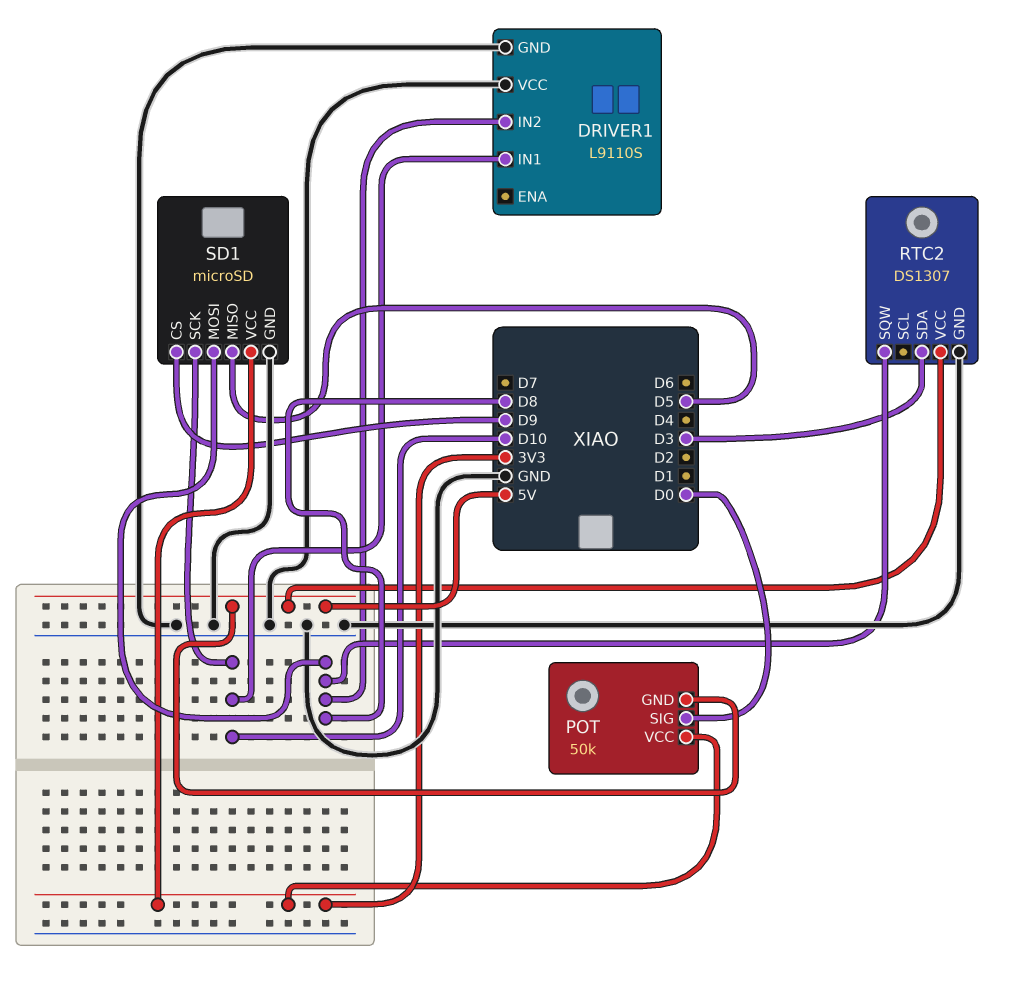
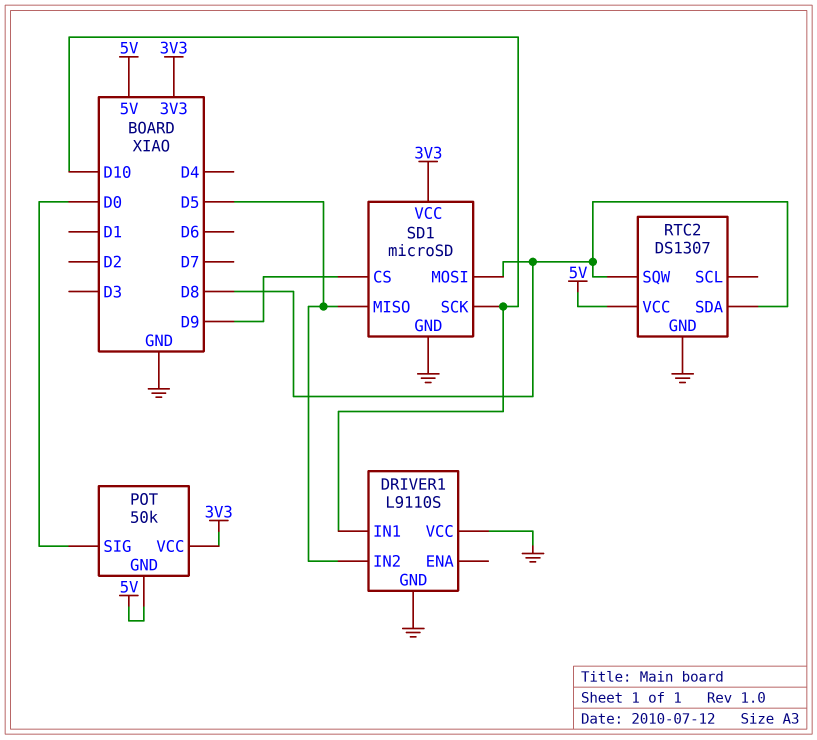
DRIVER1 pin IN2: D8 -> D5
RTC2 pin SDA: D3 -> D8

